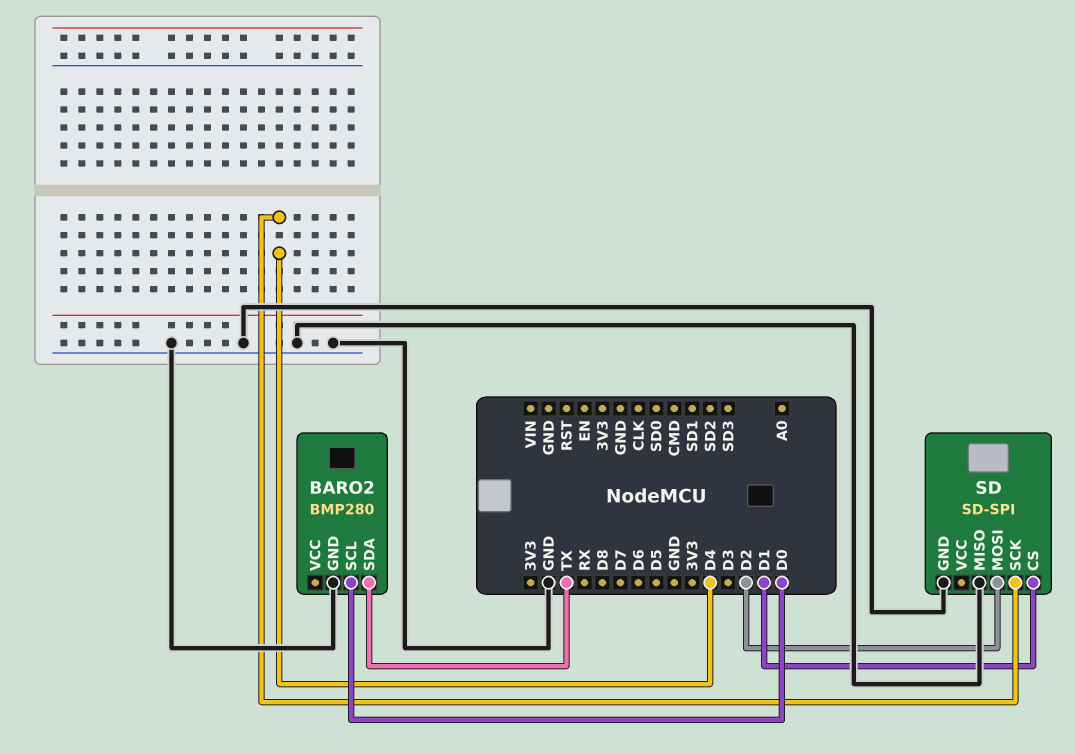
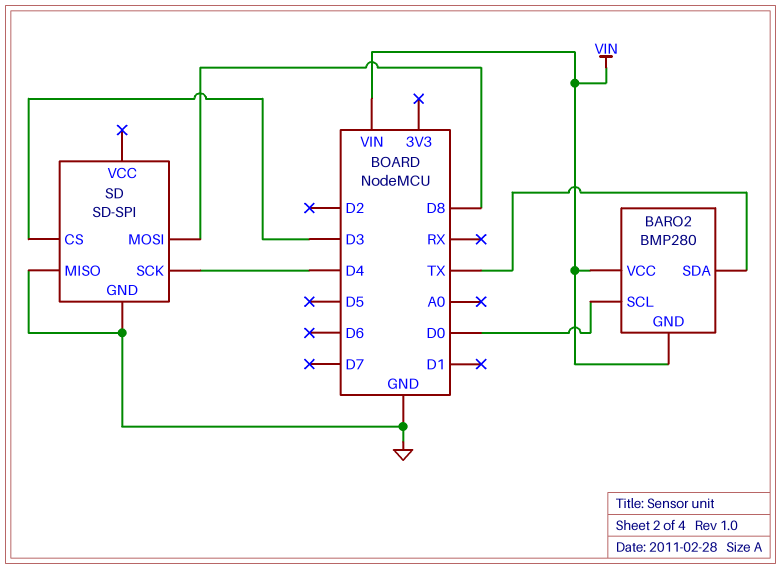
BARO2 pin GND: GND -> VIN
BARO2 pin VCC: none -> VIN
SD pin CS: D1 -> D3
SD pin MOSI: D2 -> D8

